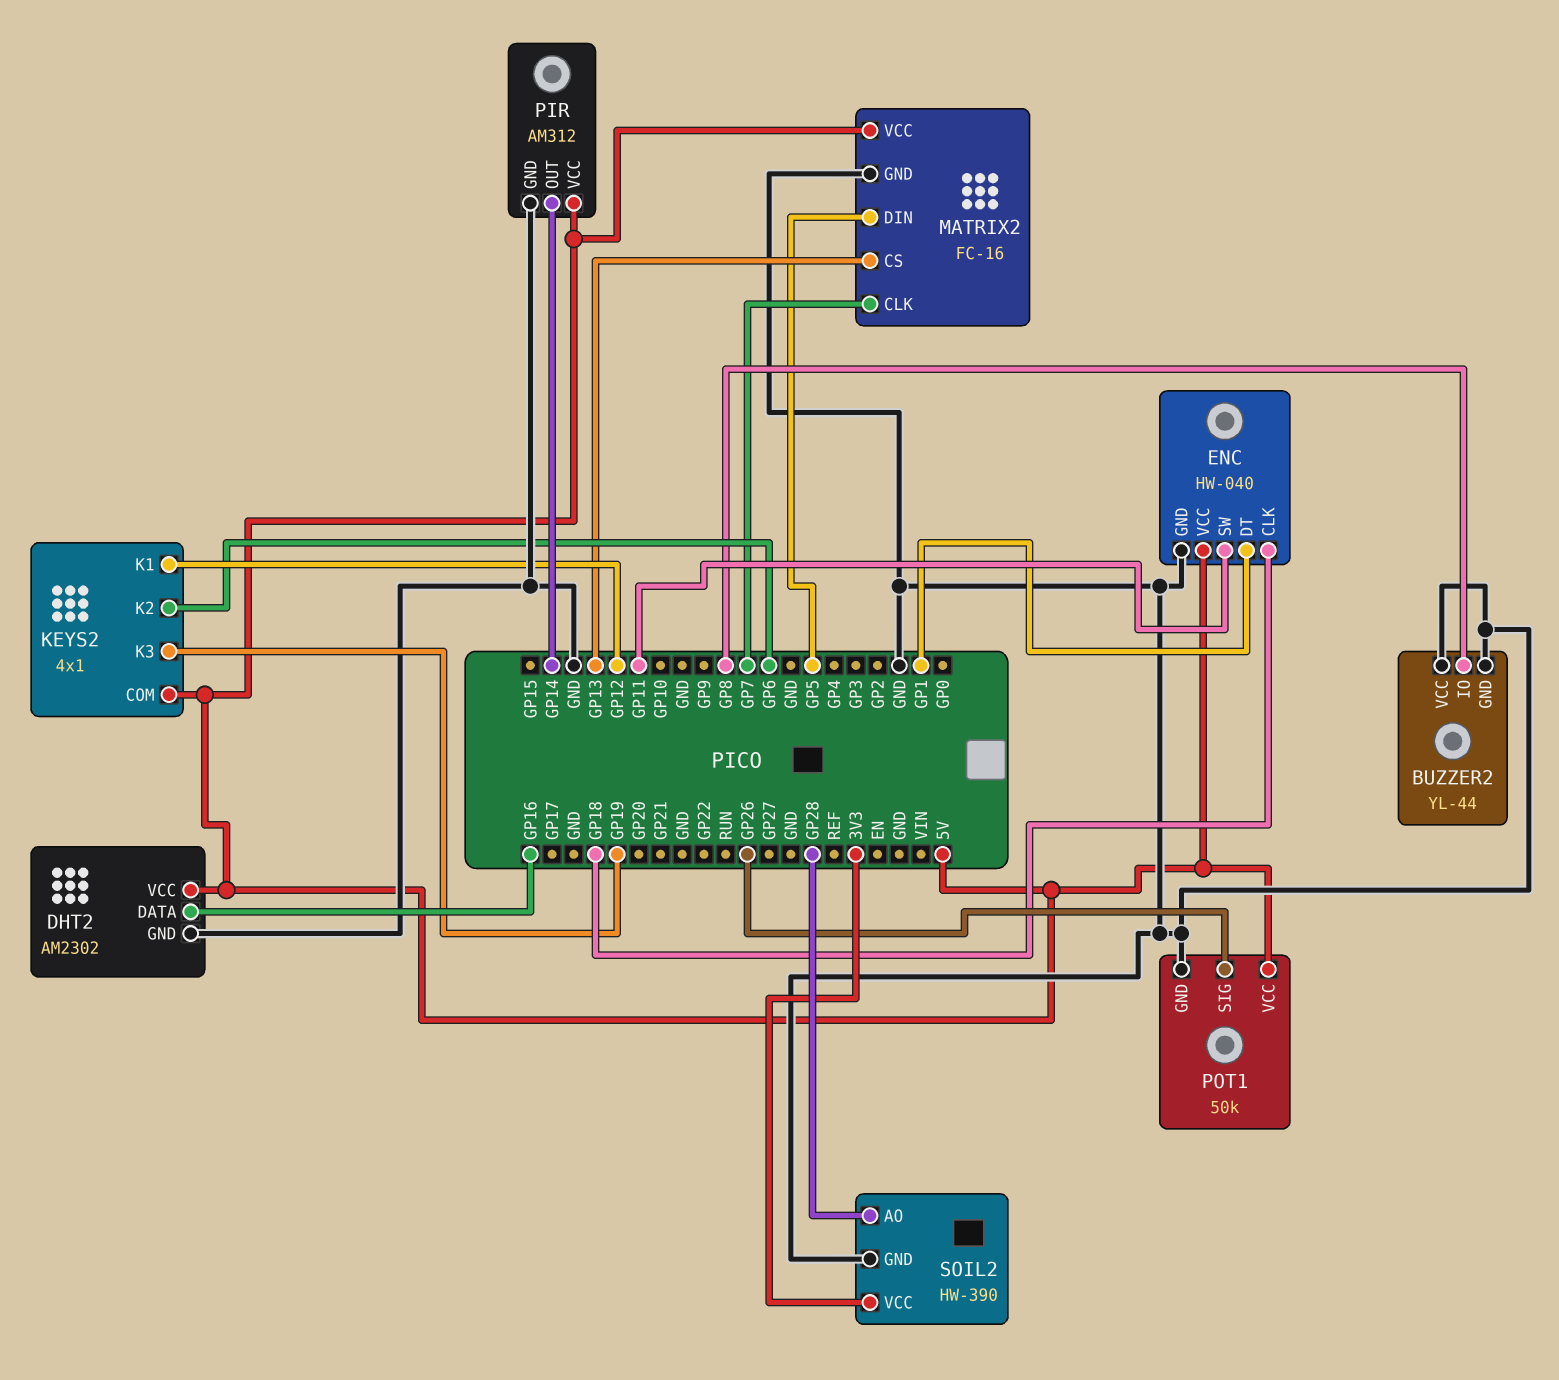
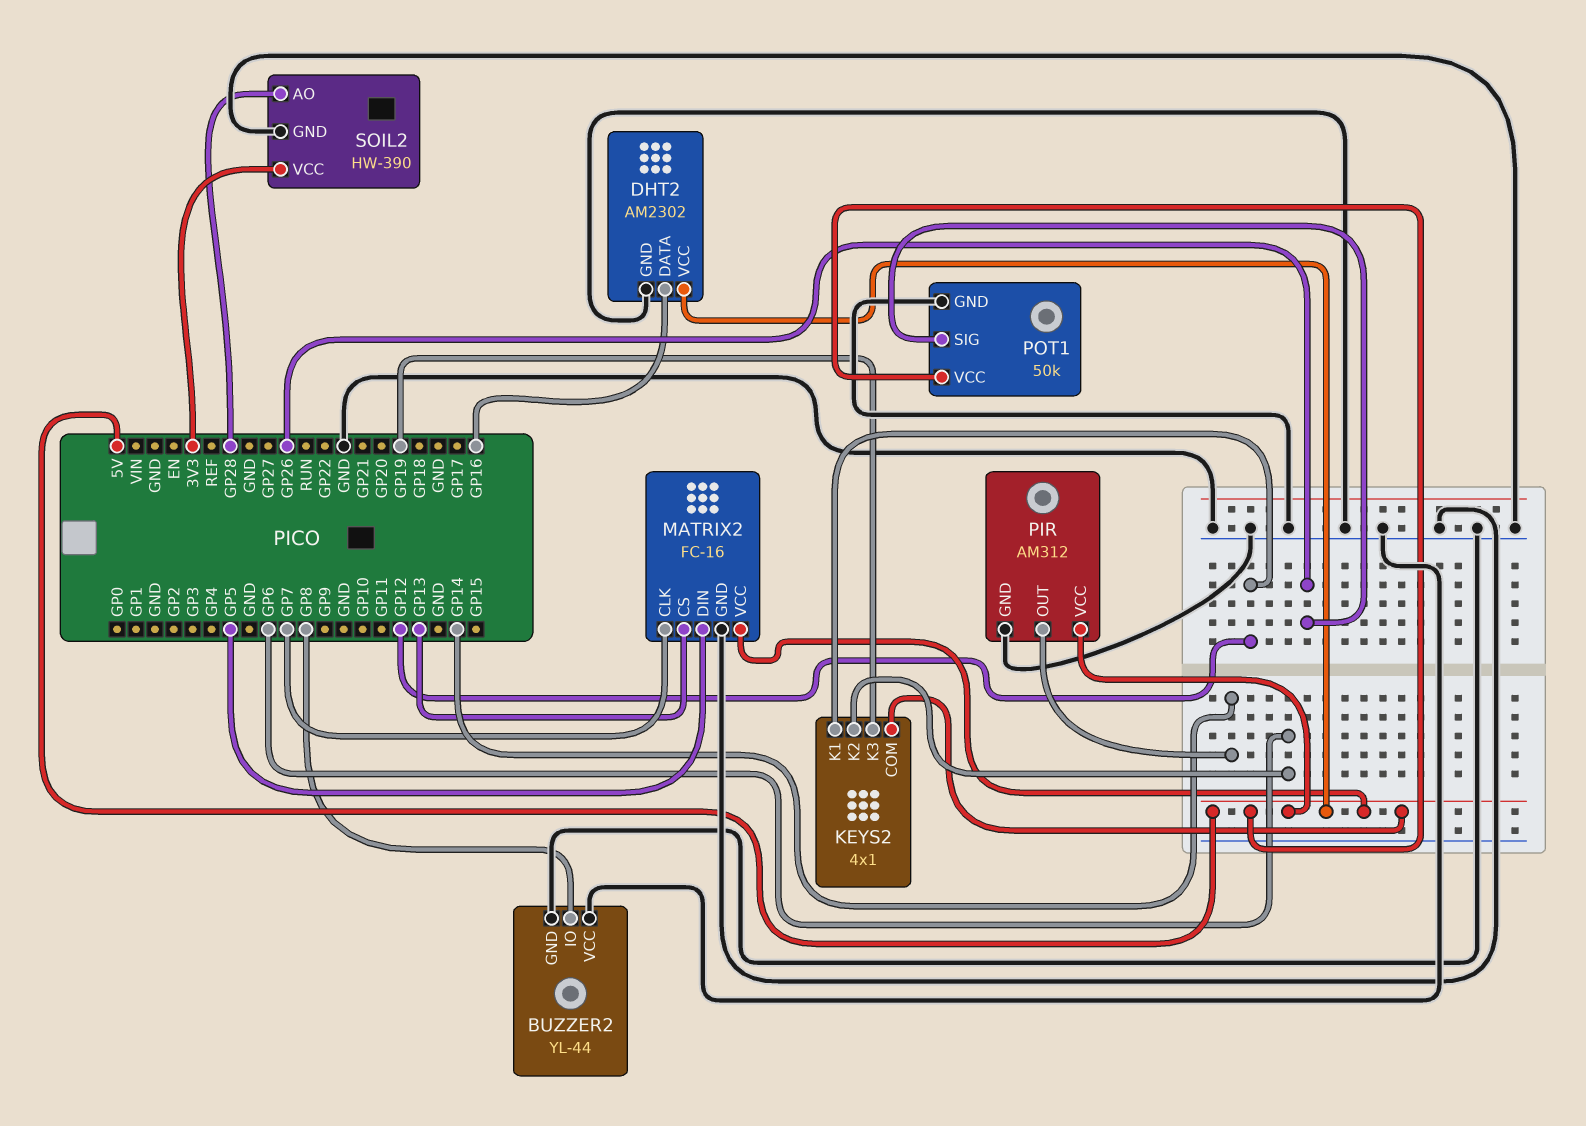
ENC: HW-040 -> none
ENC pin CLK: GP18 -> none
ENC pin DT: GP1 -> none
ENC pin GND: GND -> none
ENC pin SW: GP11 -> none
ENC pin VCC: 5V -> none

